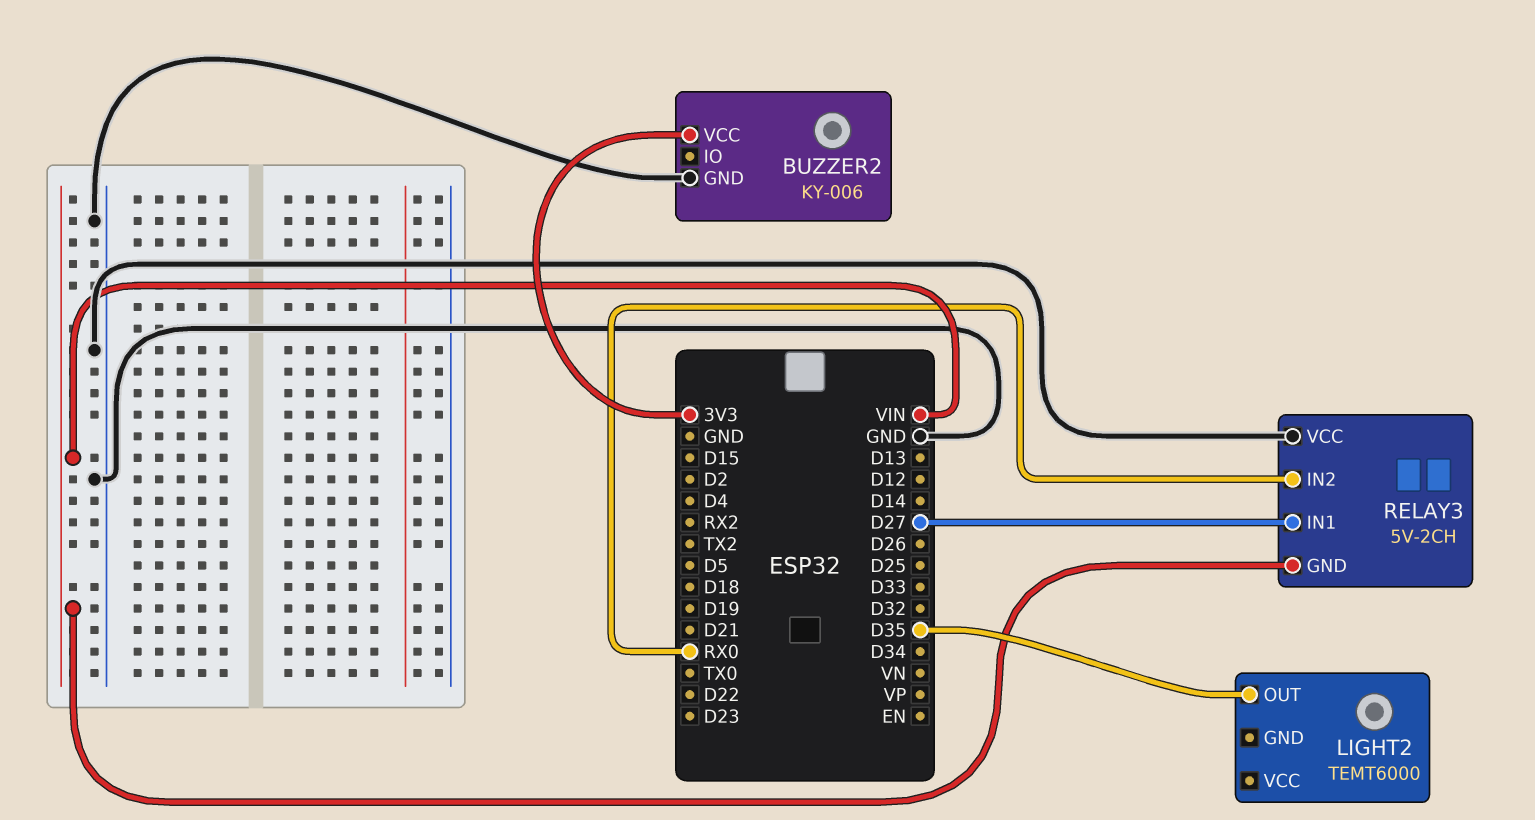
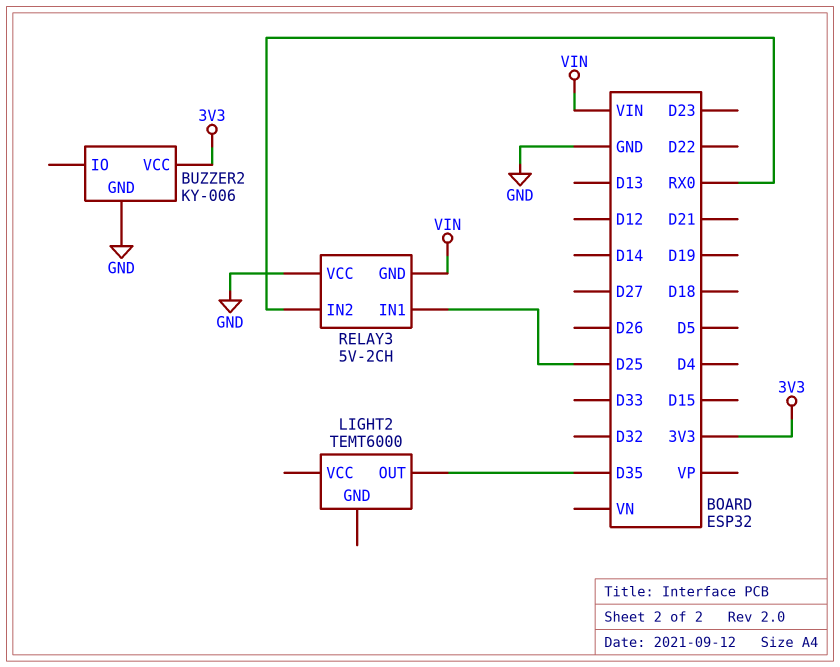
RELAY3 pin IN1: D27 -> D25

